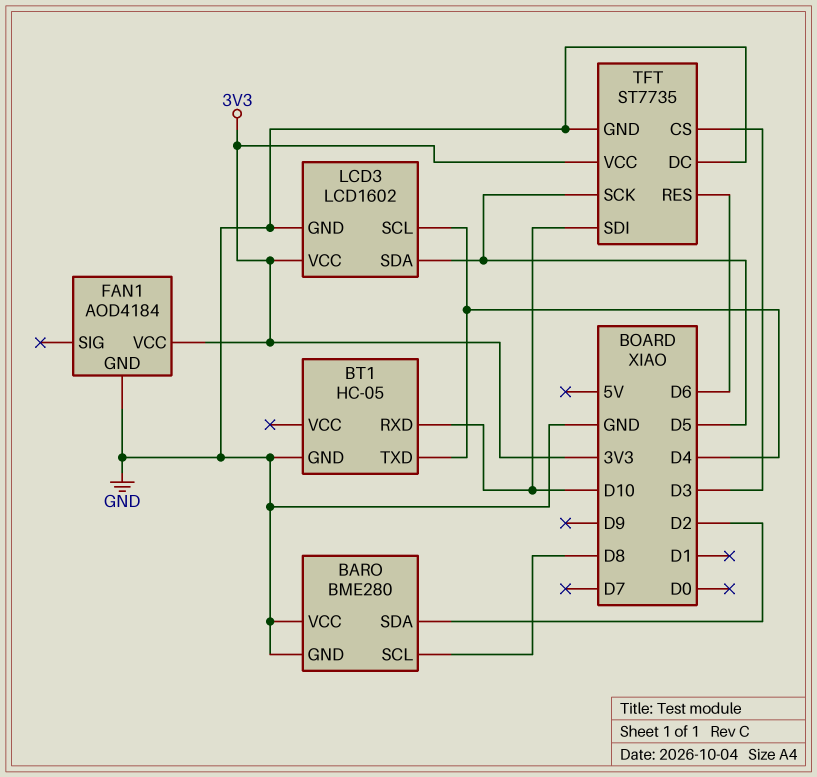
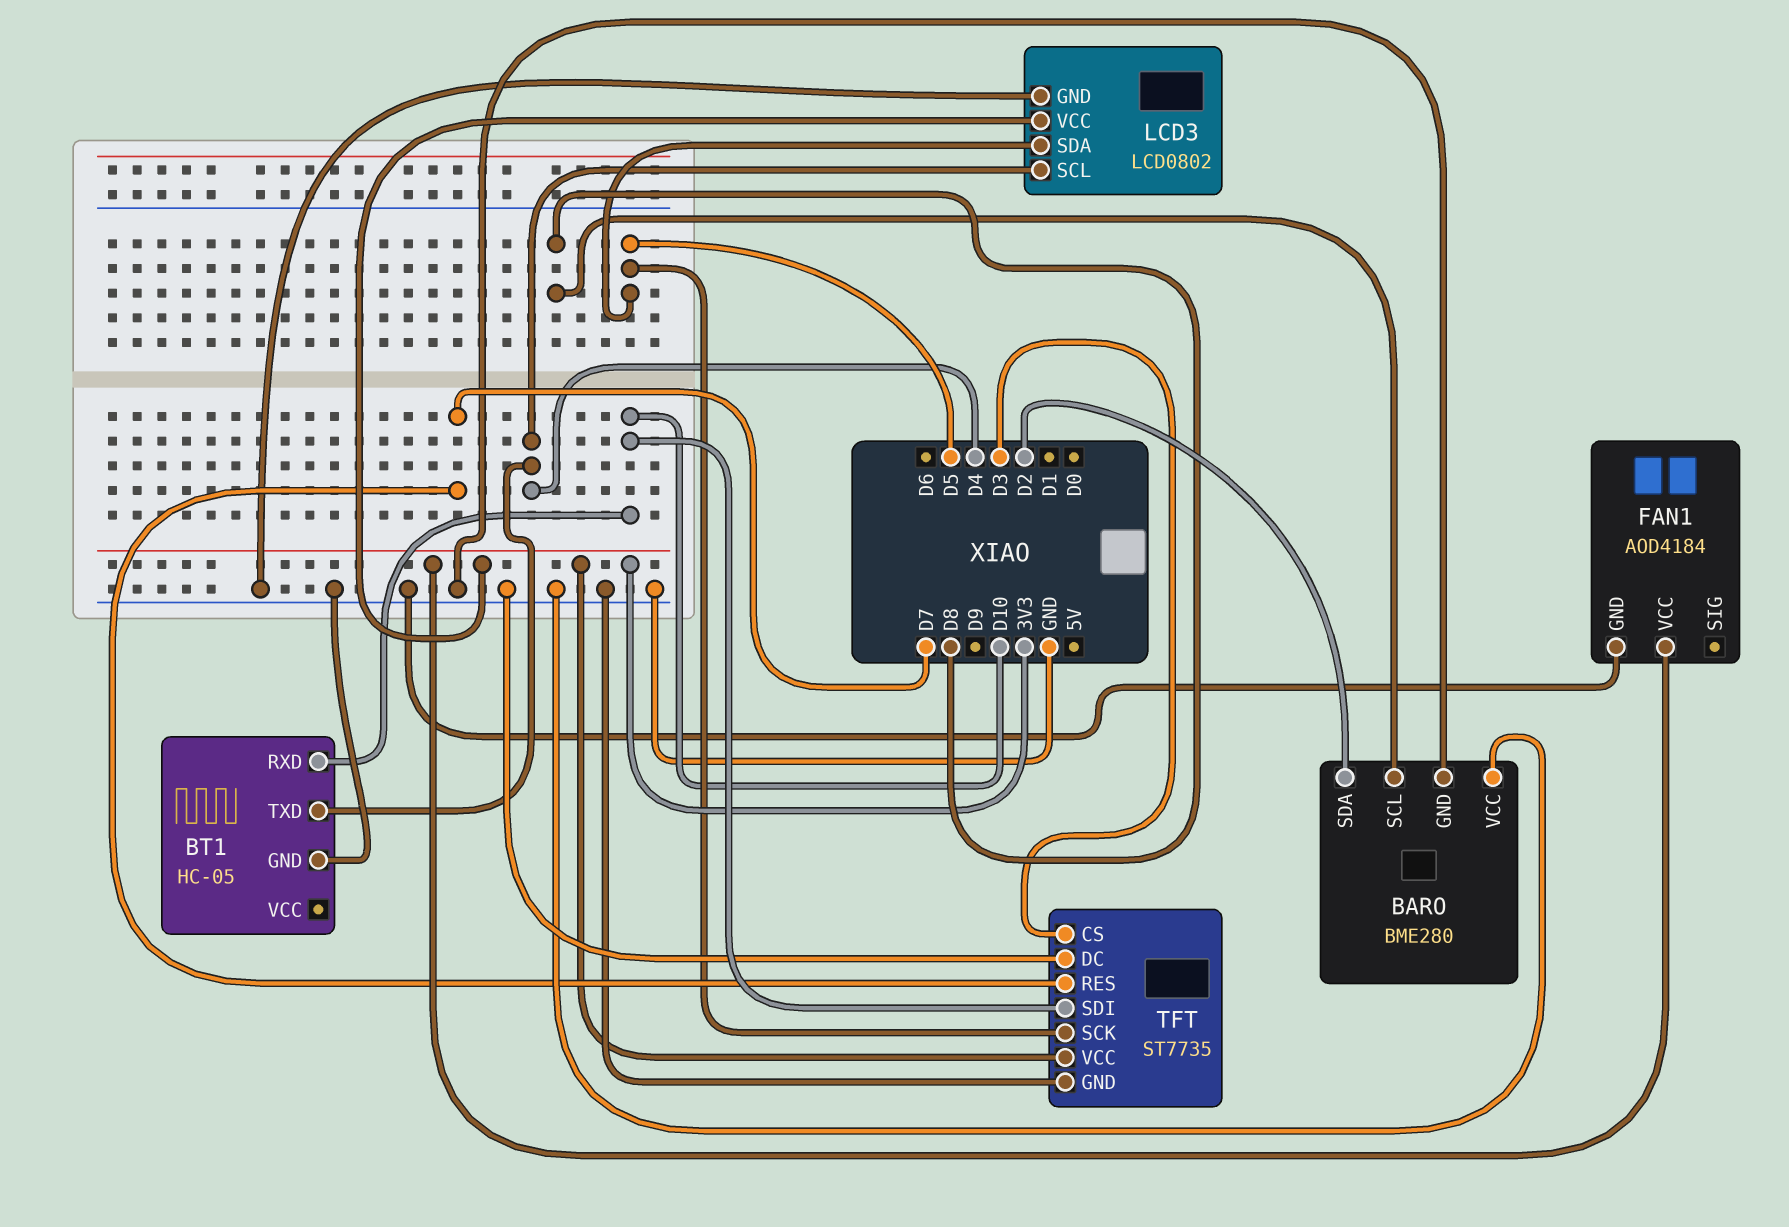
LCD3: LCD1602 -> LCD0802
TFT pin RES: D6 -> D7

